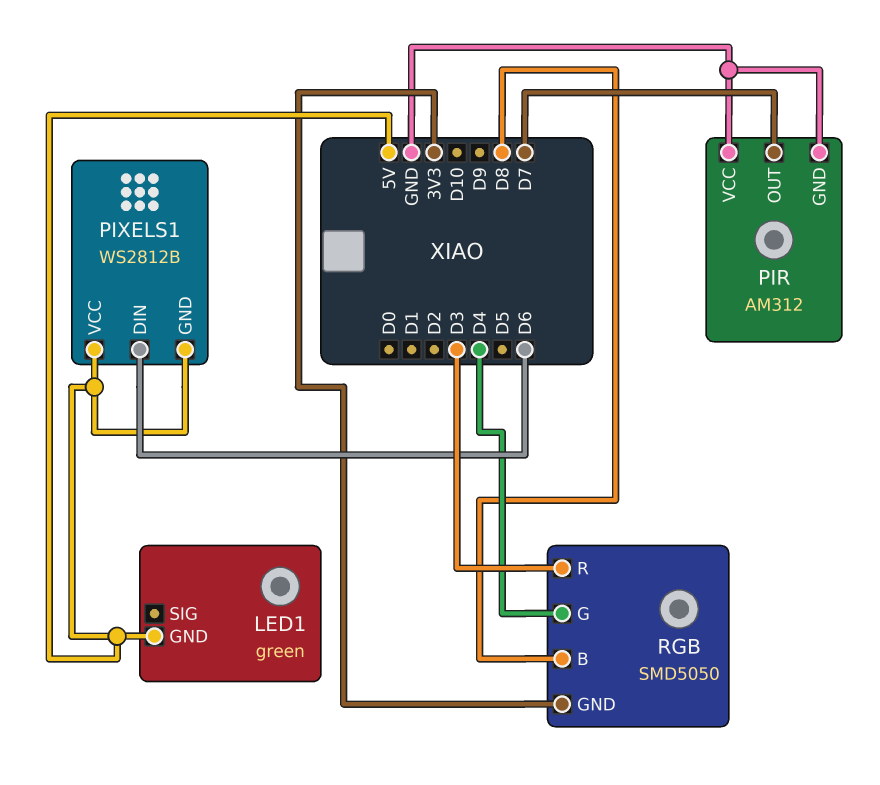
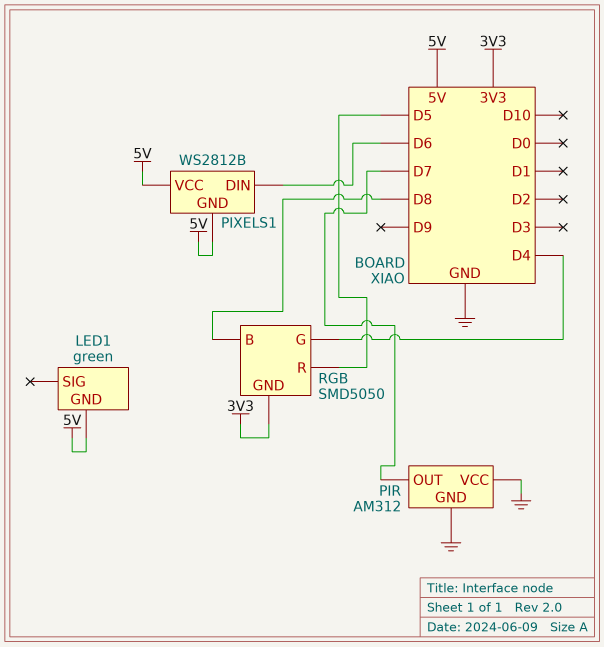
RGB pin R: D3 -> D5

